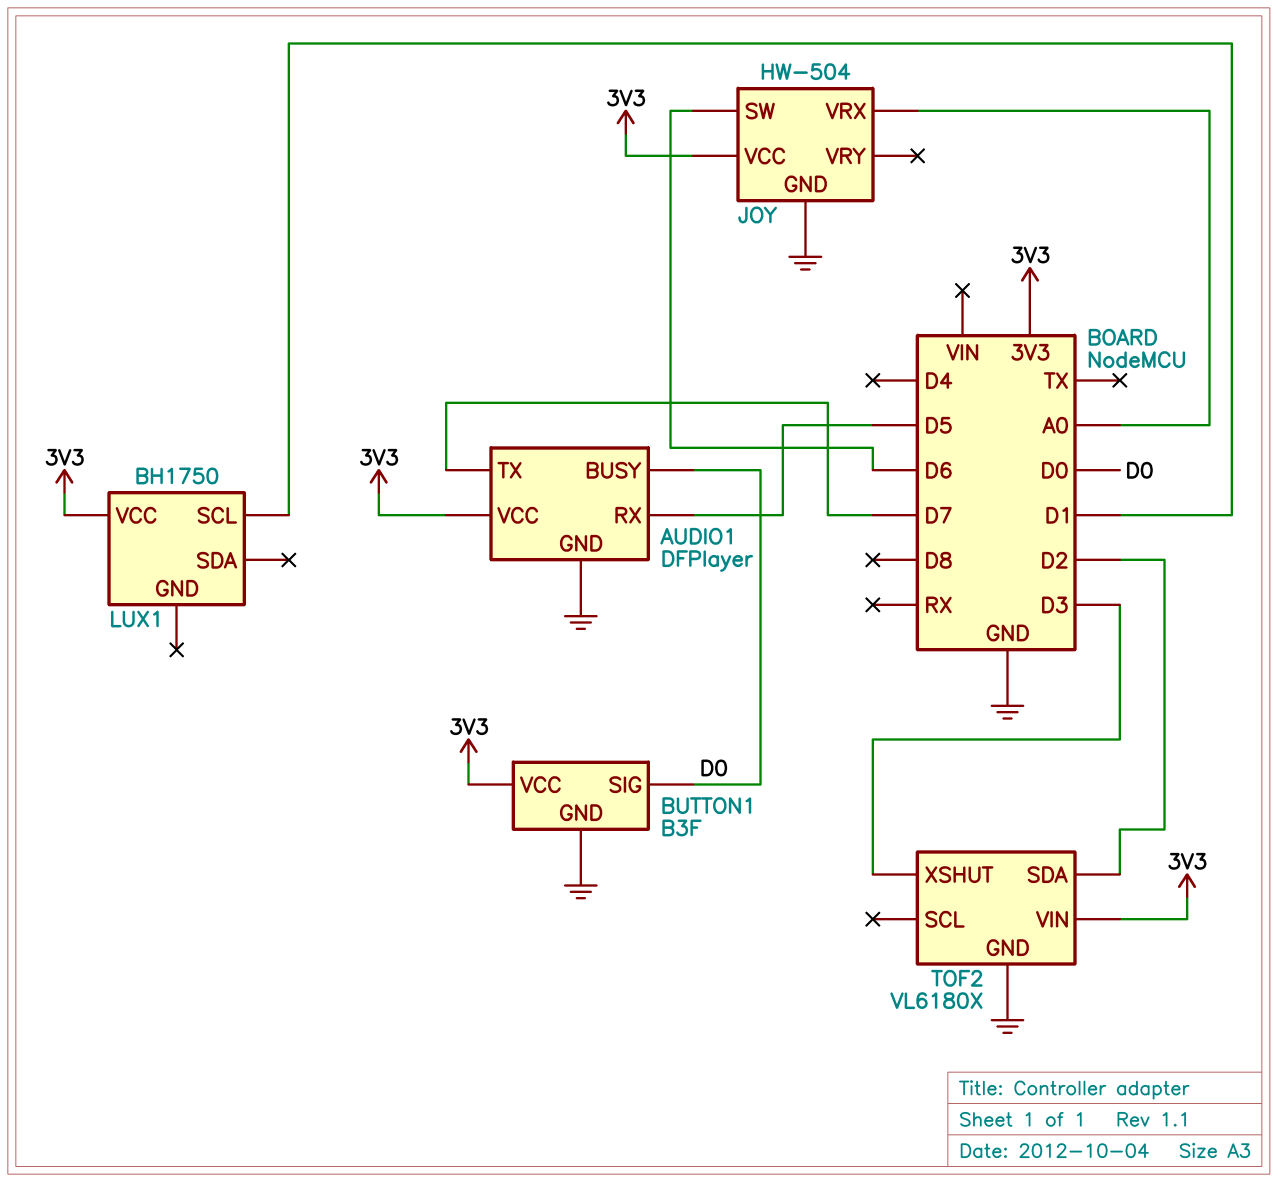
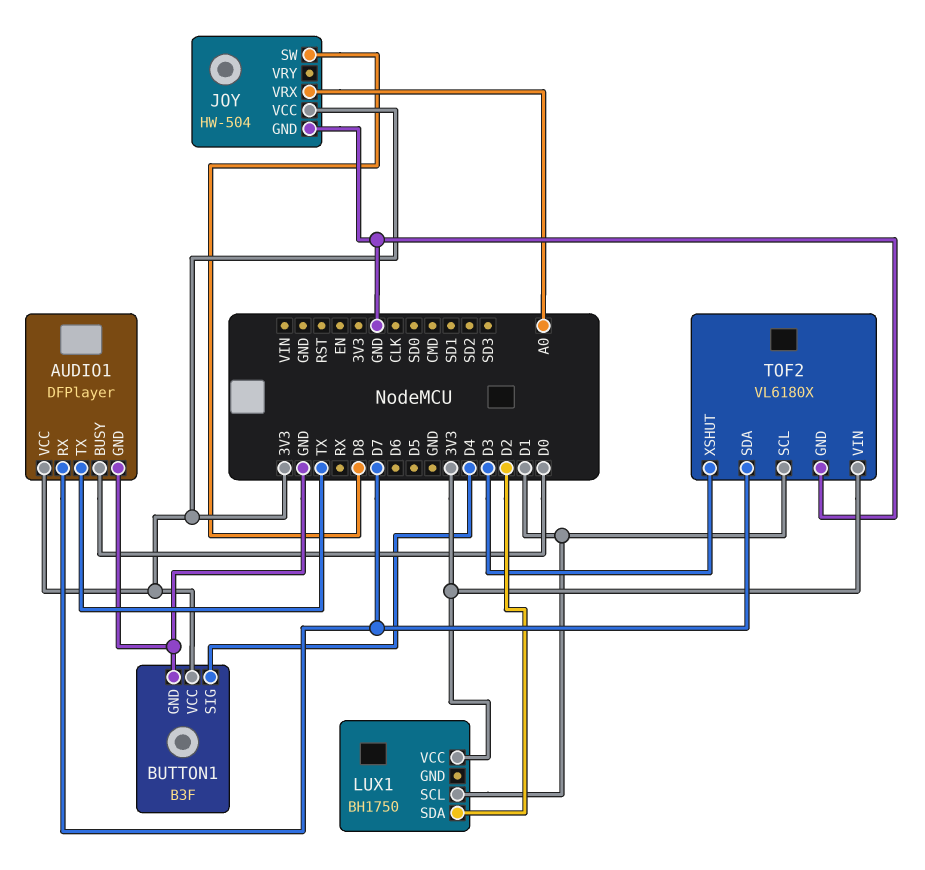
AUDIO1 pin RX: D5 -> D7
AUDIO1 pin TX: D7 -> TX
BUTTON1 pin SIG: D0 -> D4
JOY pin SW: D6 -> D8
LUX1 pin SDA: none -> D2
TOF2 pin SCL: none -> D1
TOF2 pin SDA: D2 -> D7

